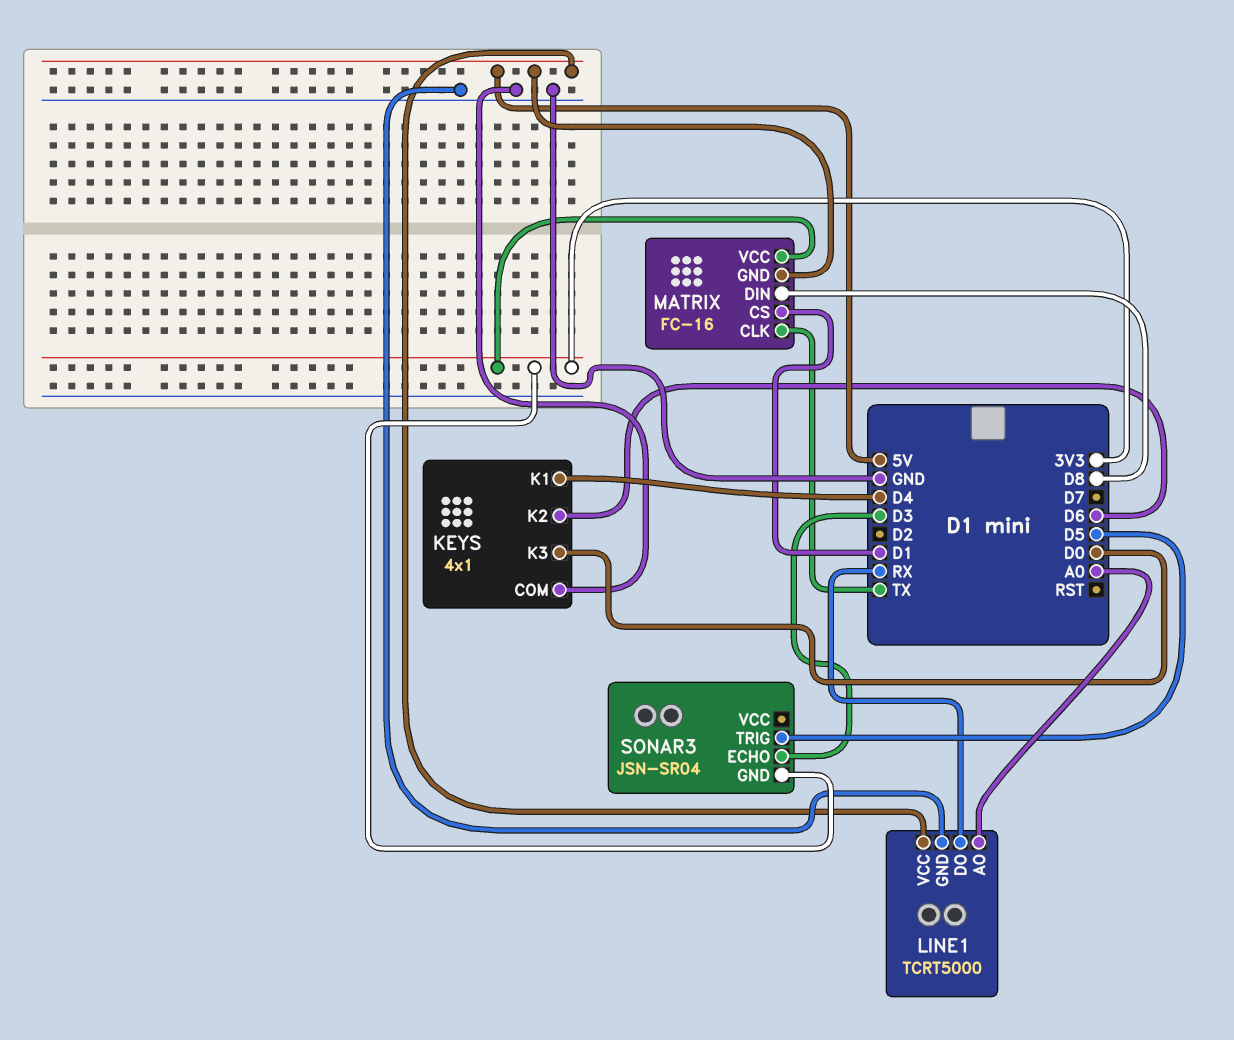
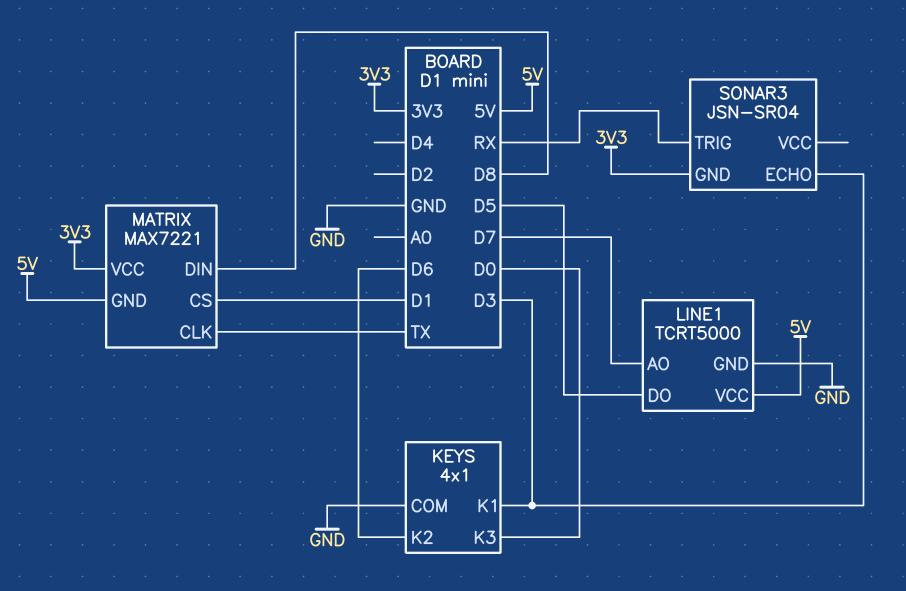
KEYS pin K1: D4 -> D3
LINE1 pin AO: A0 -> D7
LINE1 pin DO: RX -> D5
MATRIX: FC-16 -> MAX7221
SONAR3 pin TRIG: D5 -> RX

